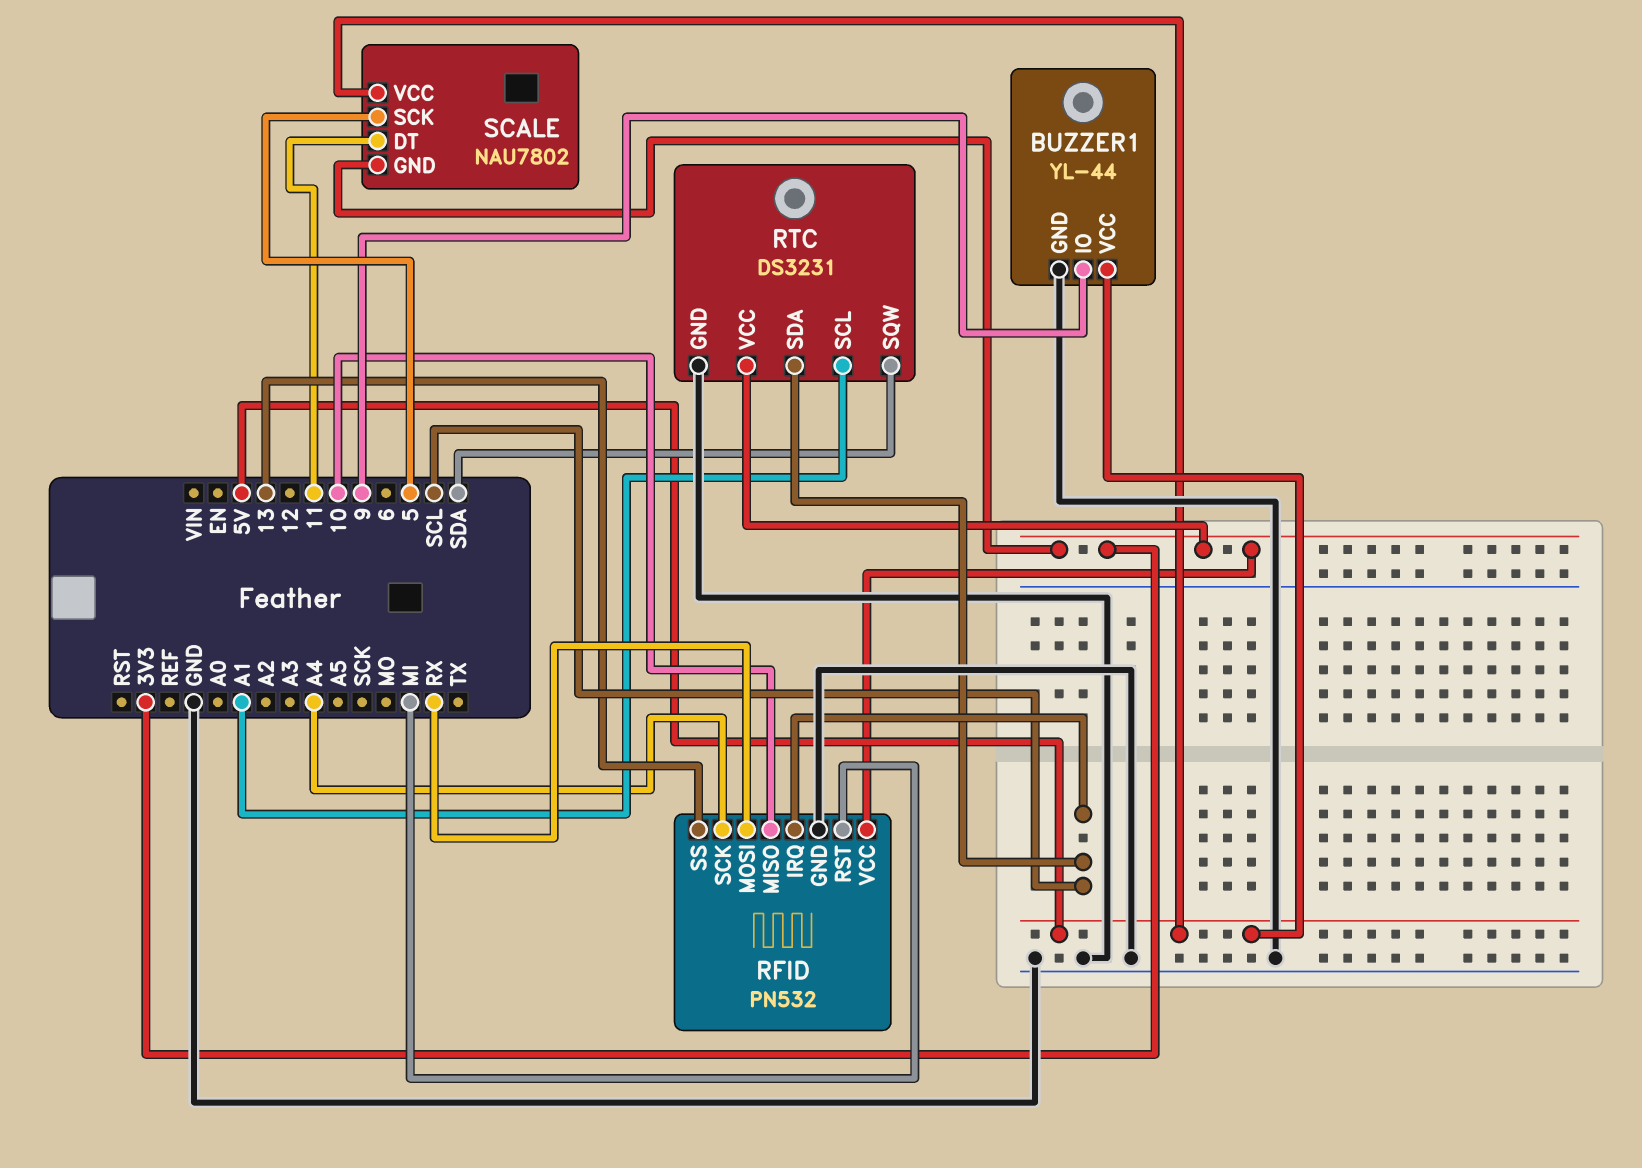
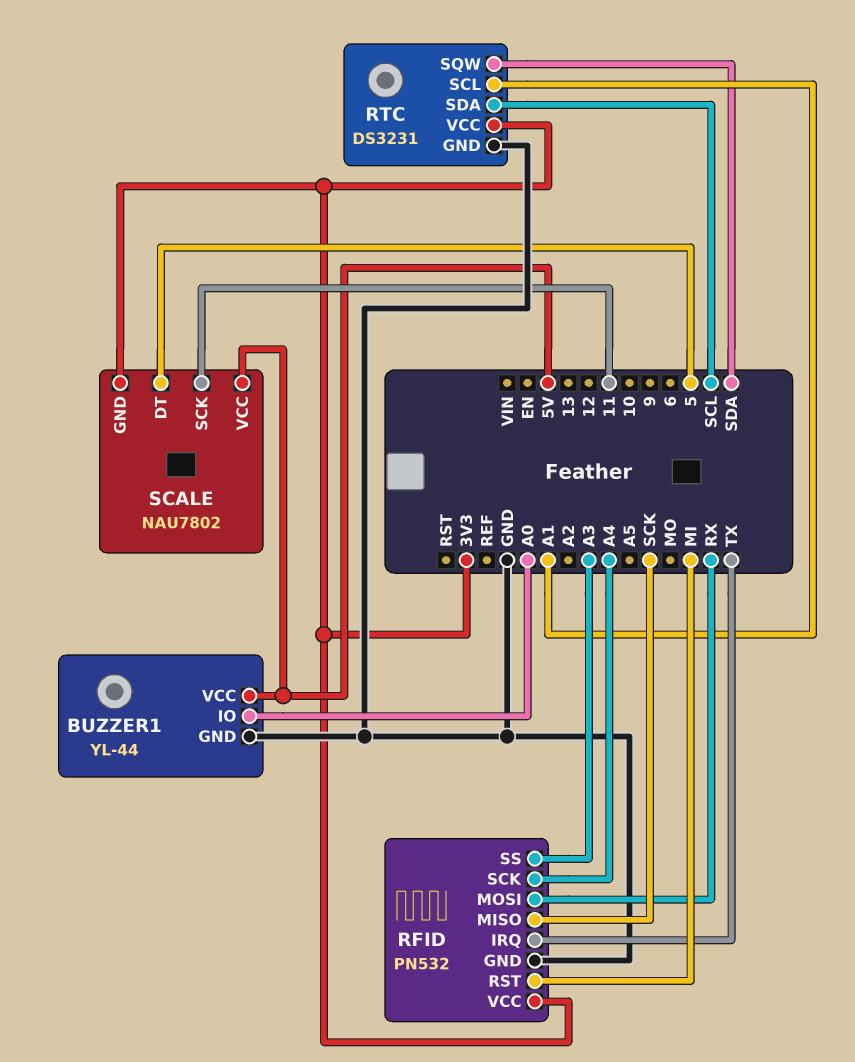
BUZZER1 pin IO: 9 -> A0
RFID pin IRQ: SCL -> TX
RFID pin MISO: 10 -> SCK
RFID pin SS: 13 -> A3
SCALE pin DT: 11 -> 5
SCALE pin SCK: 5 -> 11

